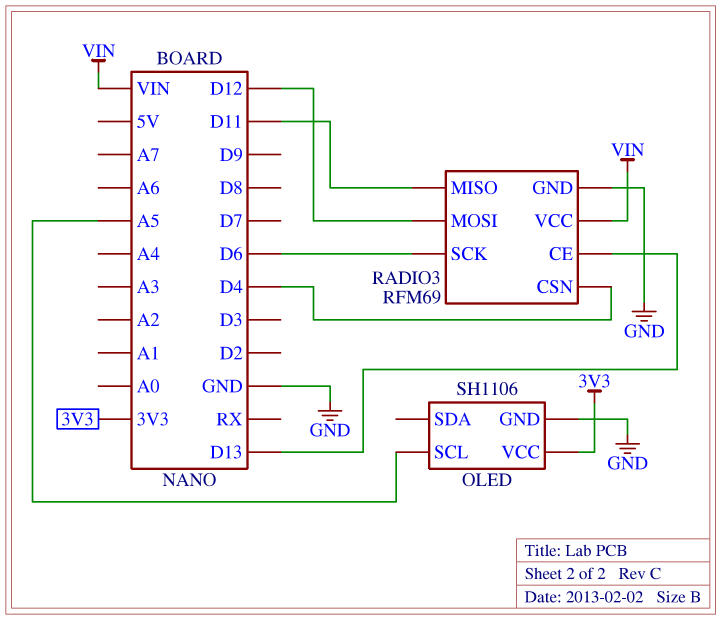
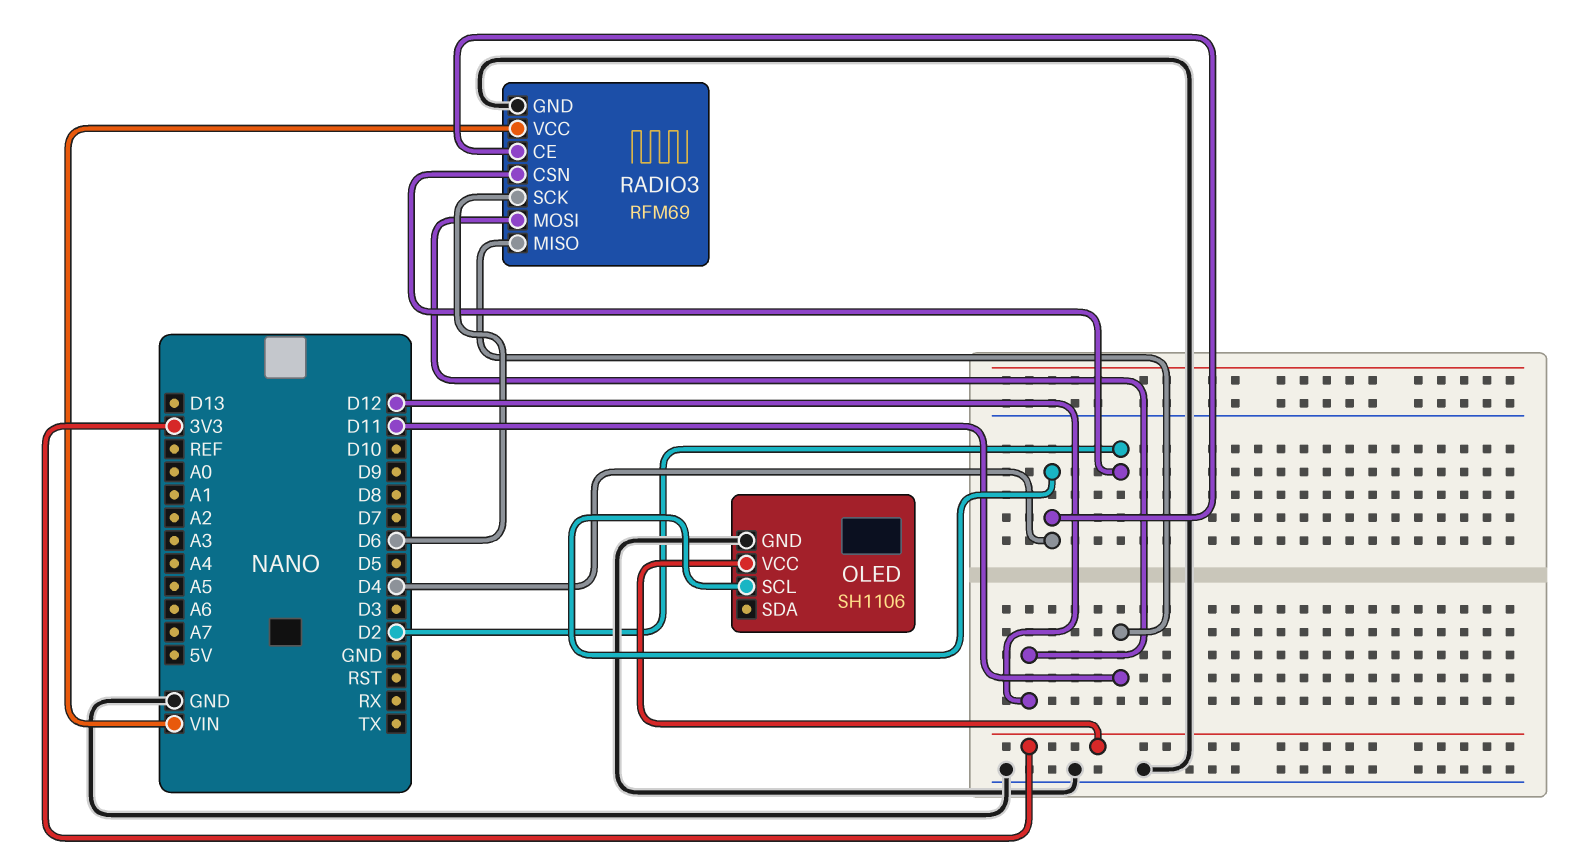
OLED pin SCL: A5 -> D4
RADIO3 pin CE: D13 -> D4
RADIO3 pin CSN: D4 -> D2

